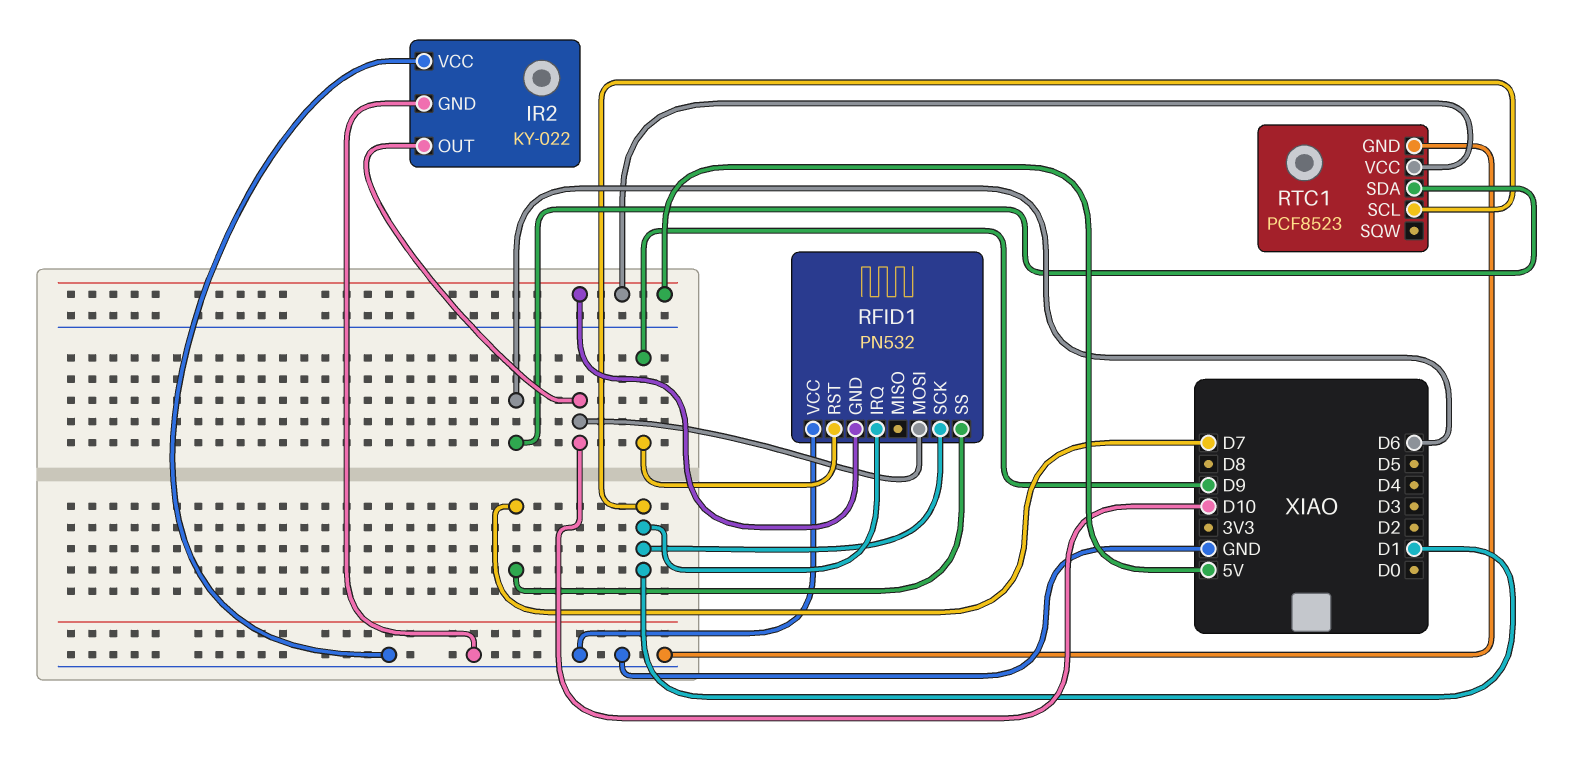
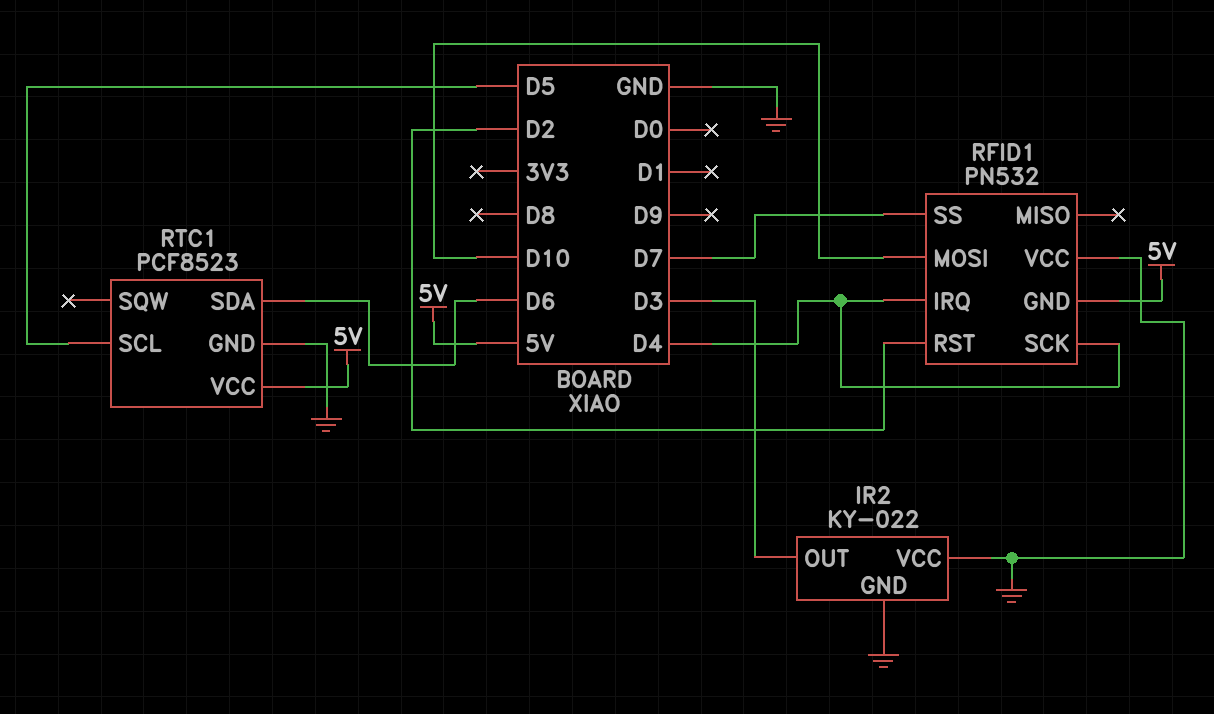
IR2 pin OUT: D10 -> D3
RFID1 pin IRQ: D1 -> D4
RFID1 pin RST: D9 -> D2
RFID1 pin SCK: D1 -> D4
RTC1 pin SCL: D1 -> D5

